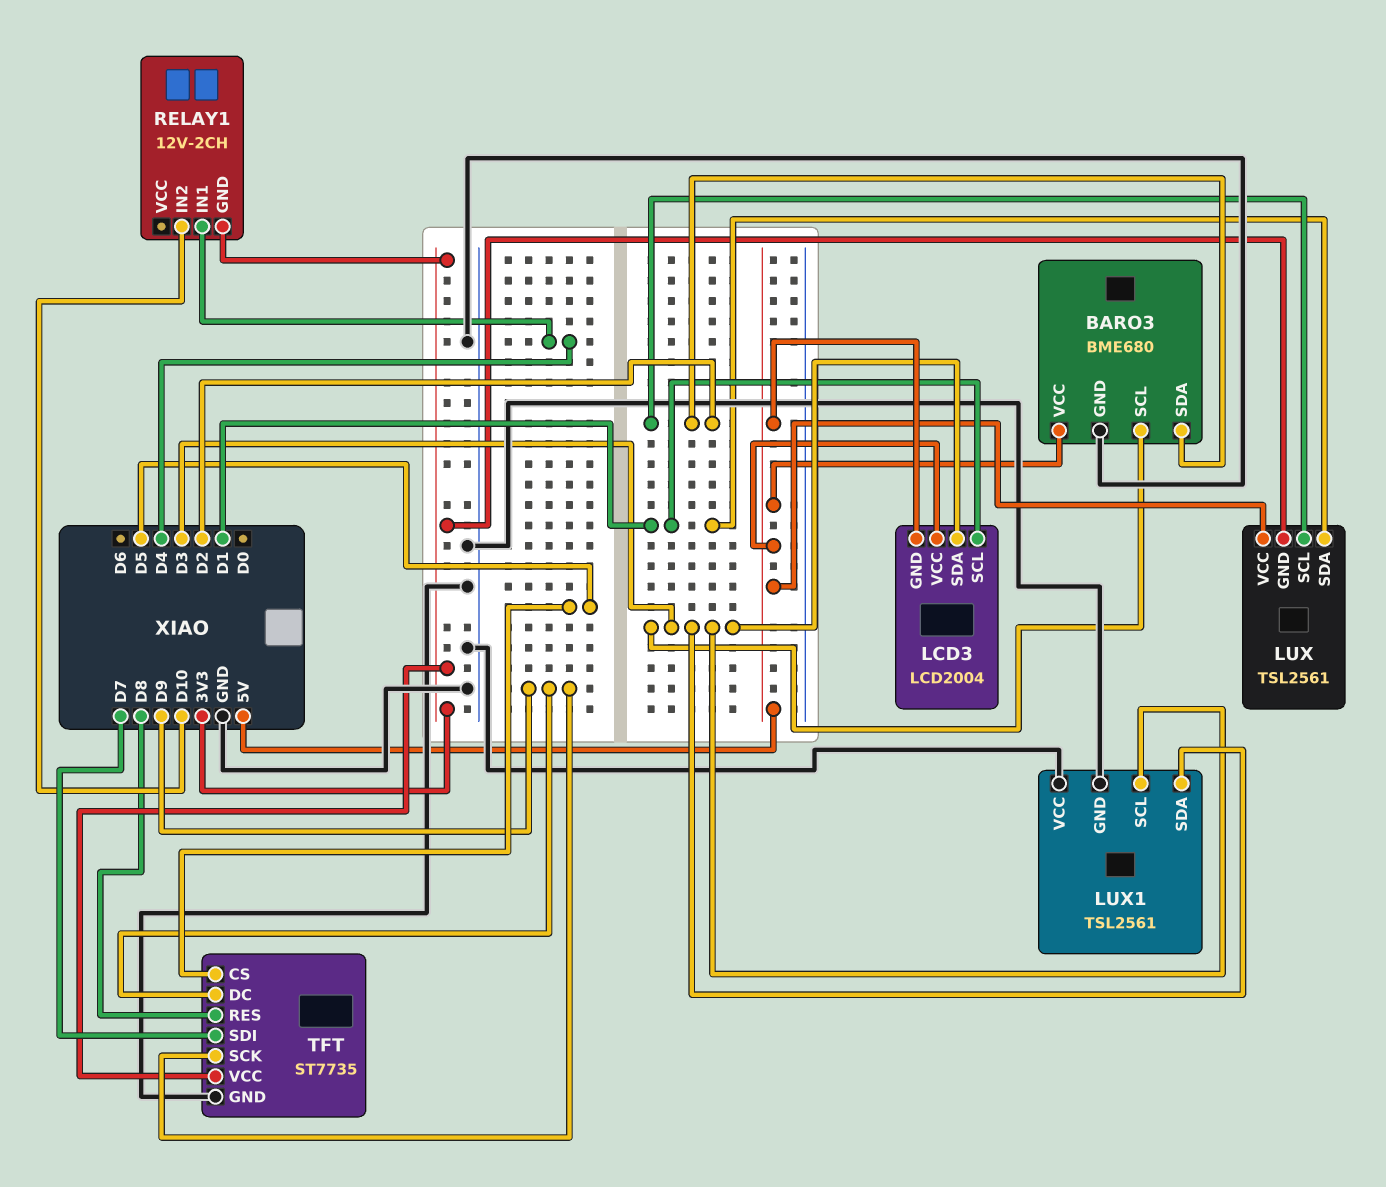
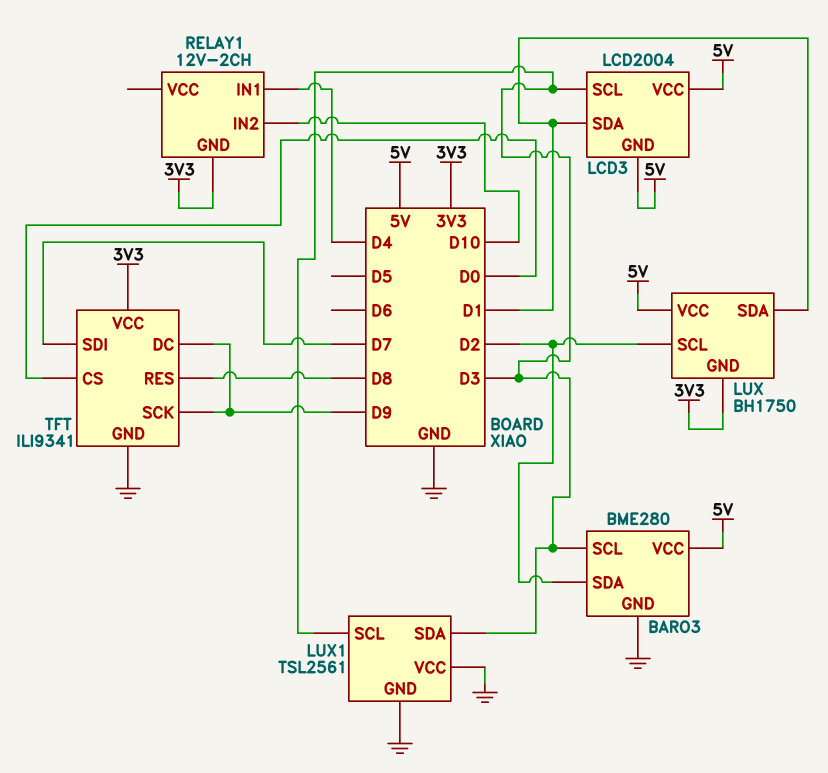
BARO3: BME680 -> BME280
LCD3 pin SCL: D1 -> D3
LCD3 pin SDA: D3 -> D1
LUX: TSL2561 -> BH1750
TFT: ST7735 -> ILI9341
TFT pin CS: D5 -> D0

